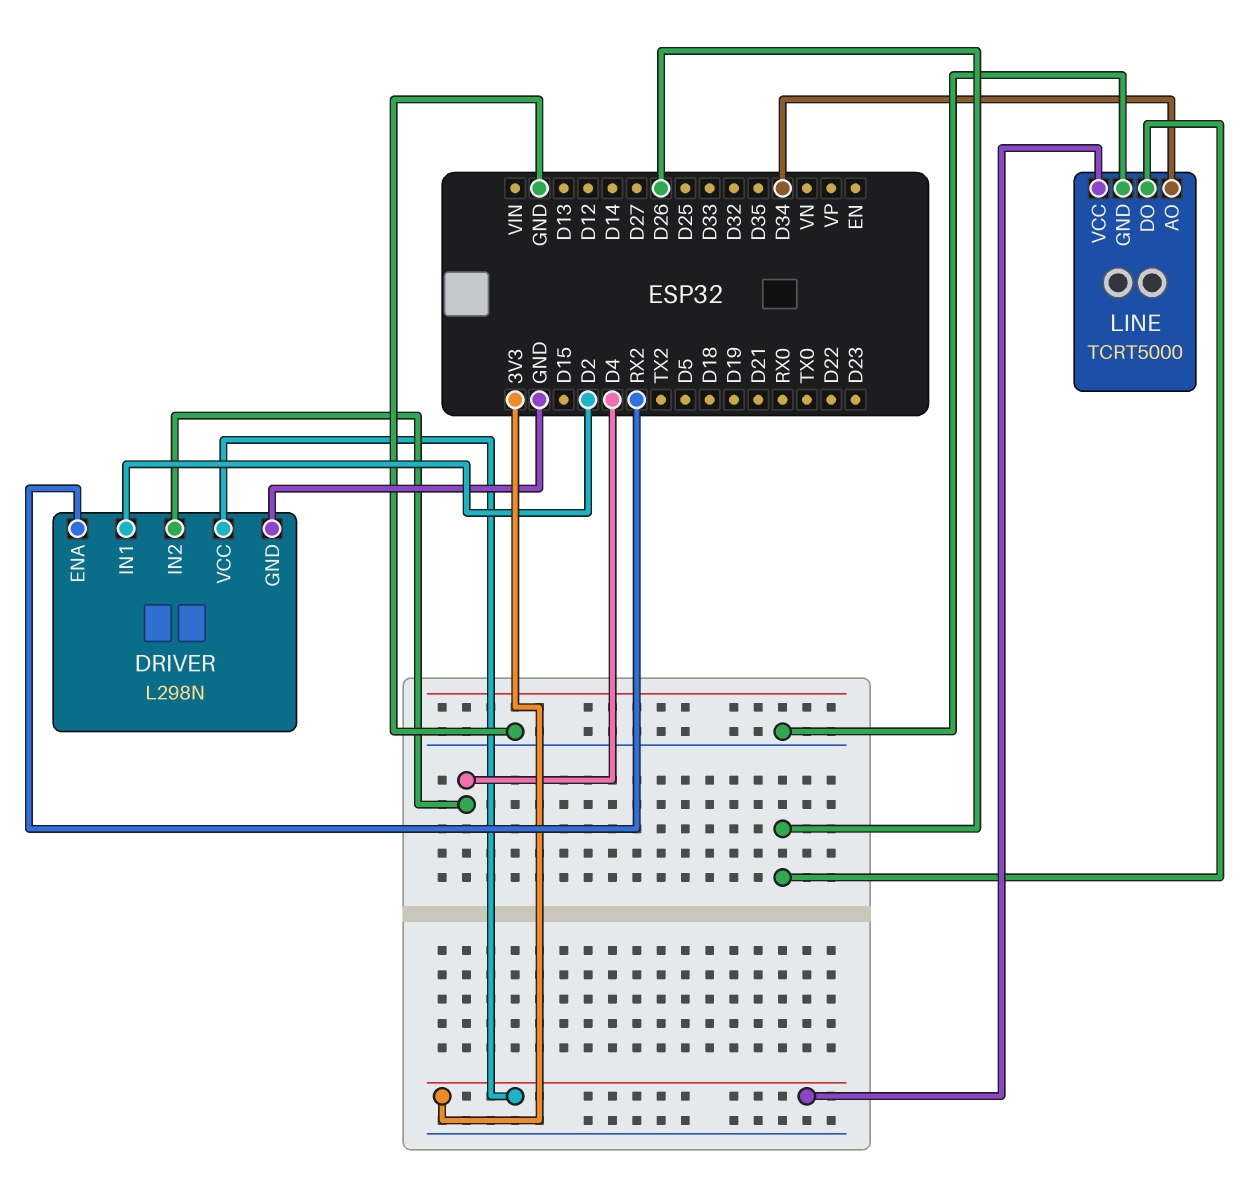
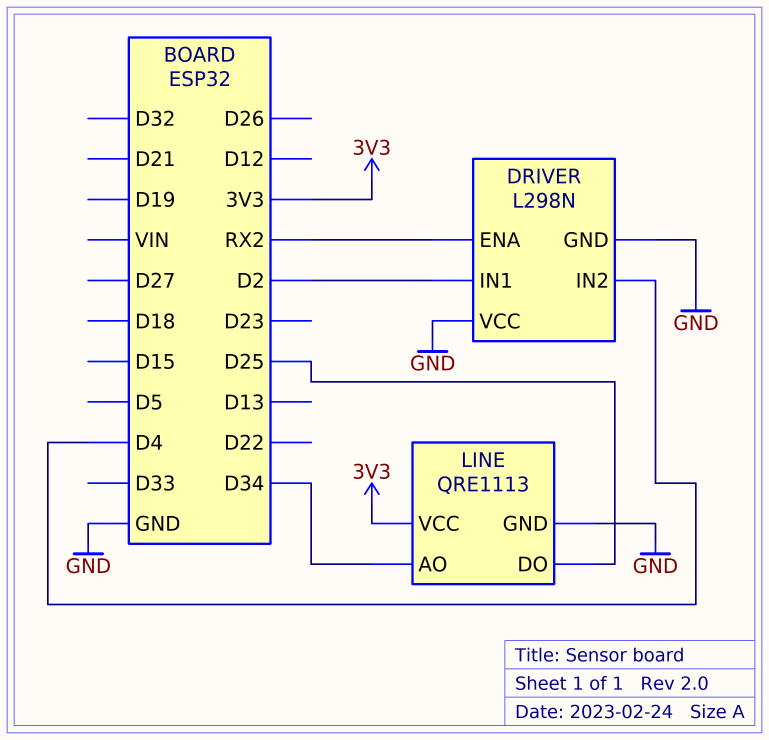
DRIVER pin VCC: 3V3 -> GND
LINE: TCRT5000 -> QRE1113
LINE pin DO: D26 -> D25

